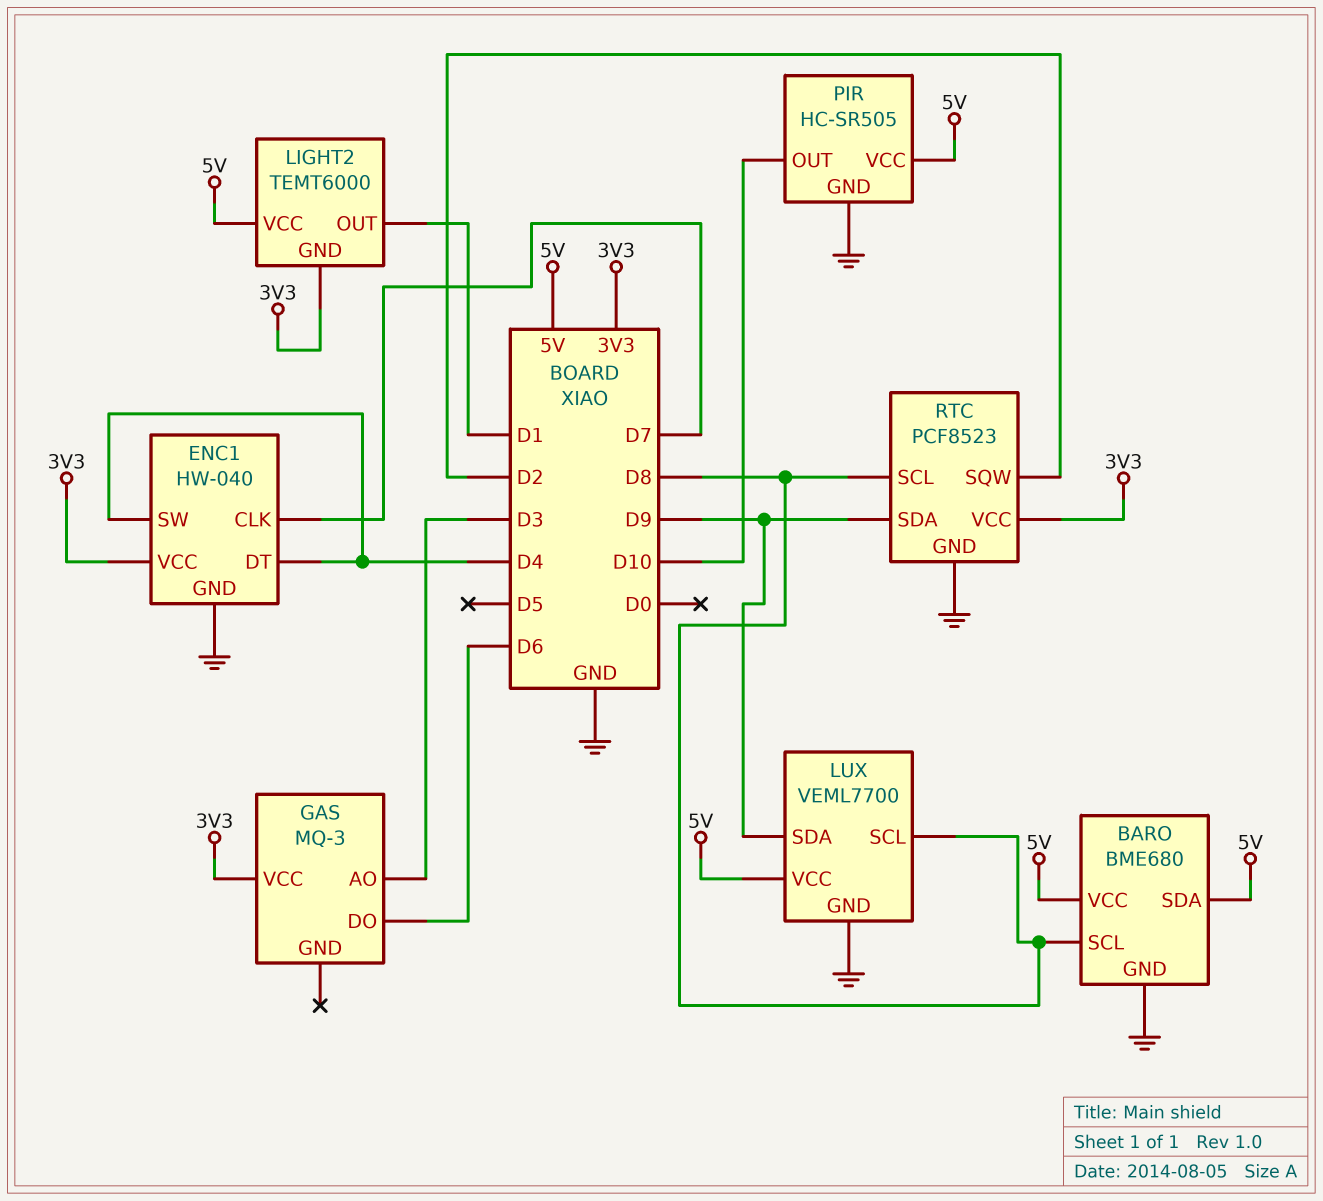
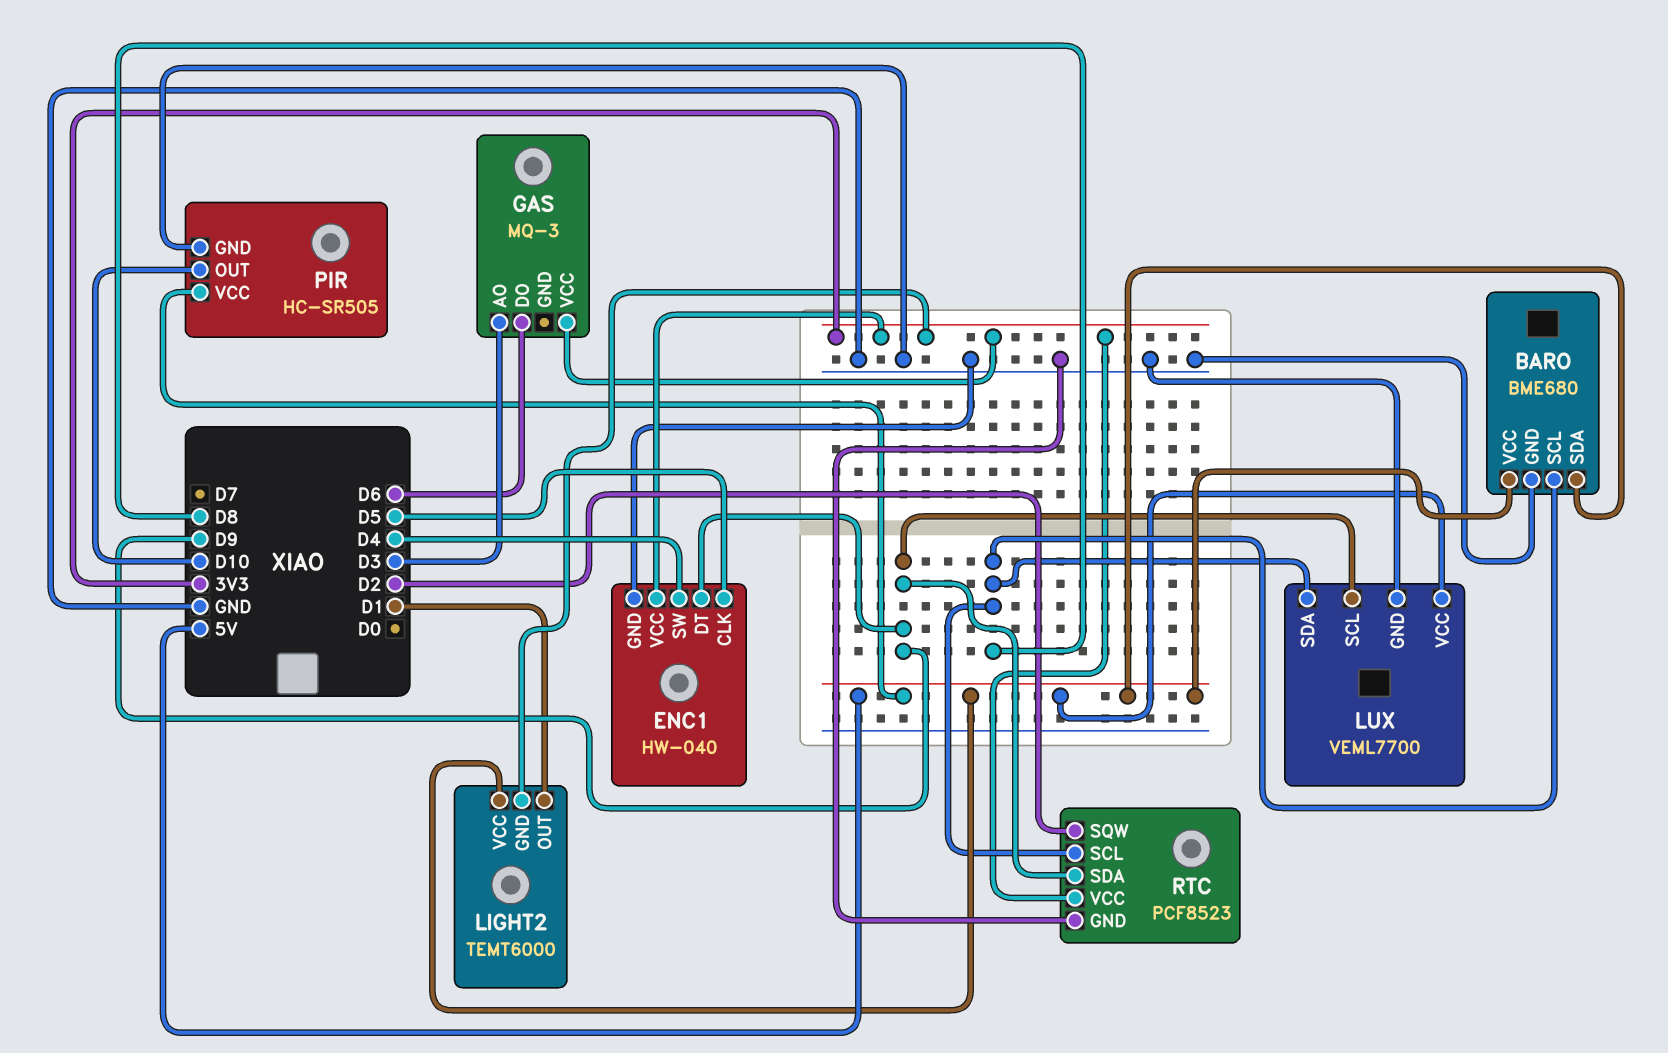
ENC1 pin CLK: D7 -> D5
ENC1 pin DT: D4 -> D9
LUX pin SCL: D8 -> D9
LUX pin SDA: D9 -> D8

